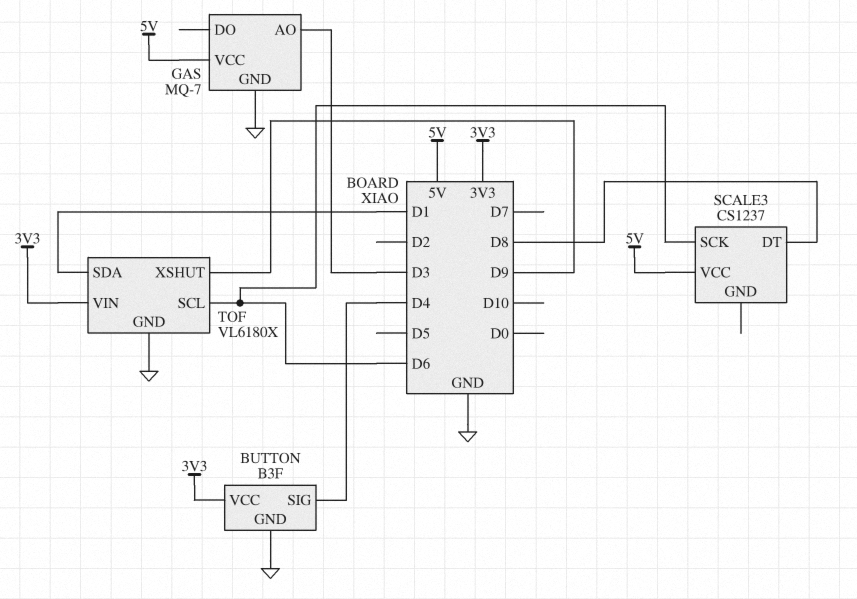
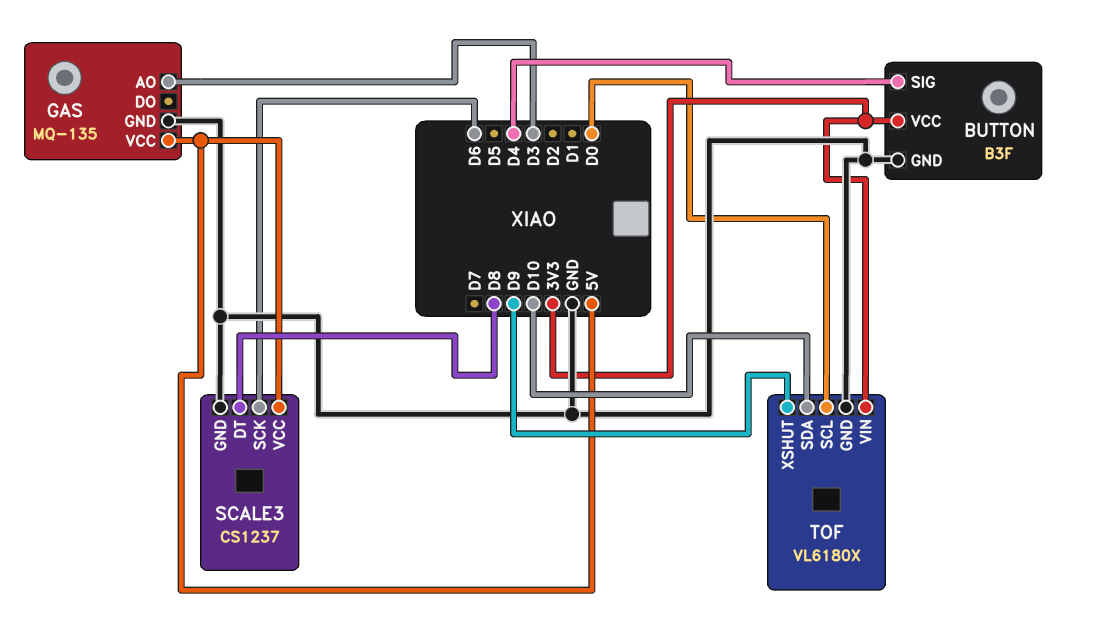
GAS: MQ-7 -> MQ-135
SCALE3 pin GND: none -> GND
TOF pin SCL: D6 -> D0
TOF pin SDA: D1 -> D10

